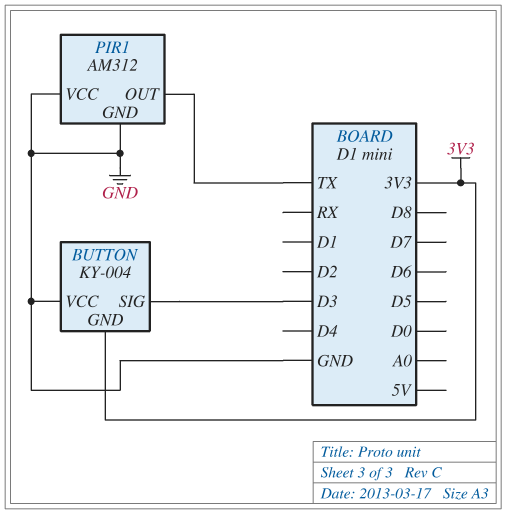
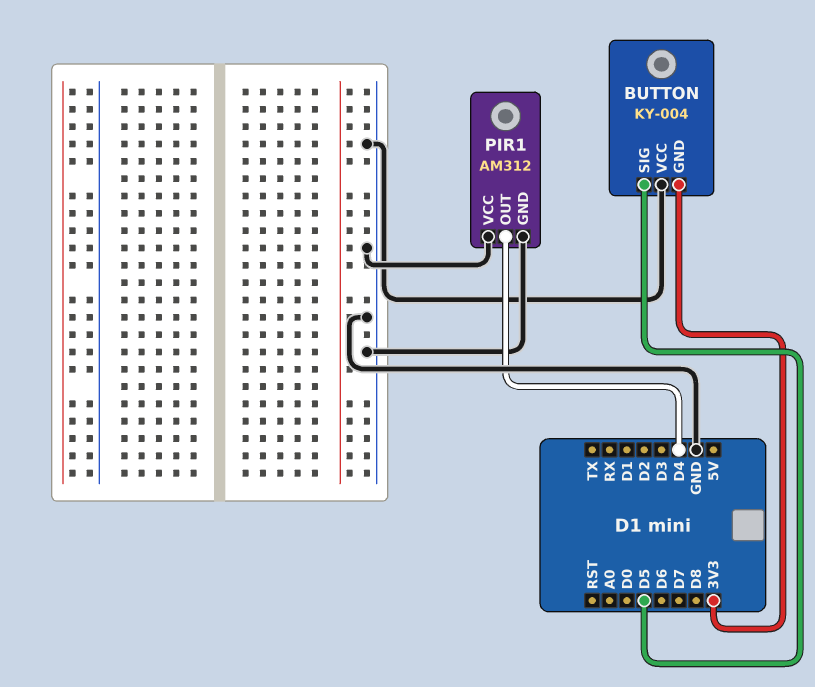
BUTTON pin SIG: D3 -> D5
PIR1 pin OUT: TX -> D4

